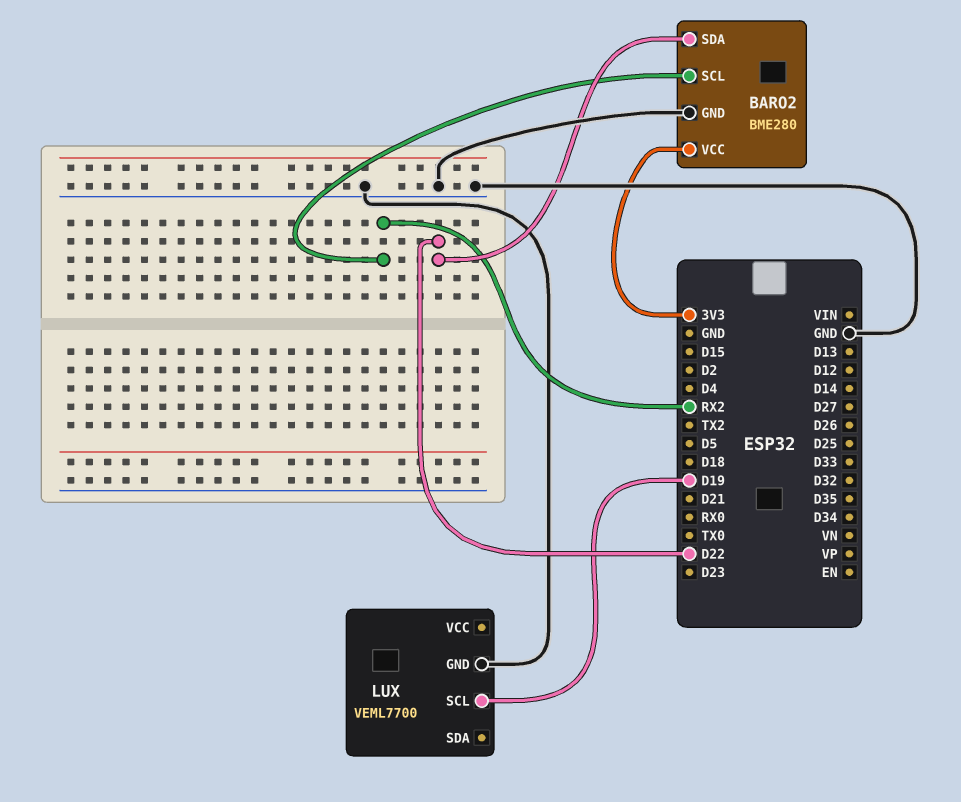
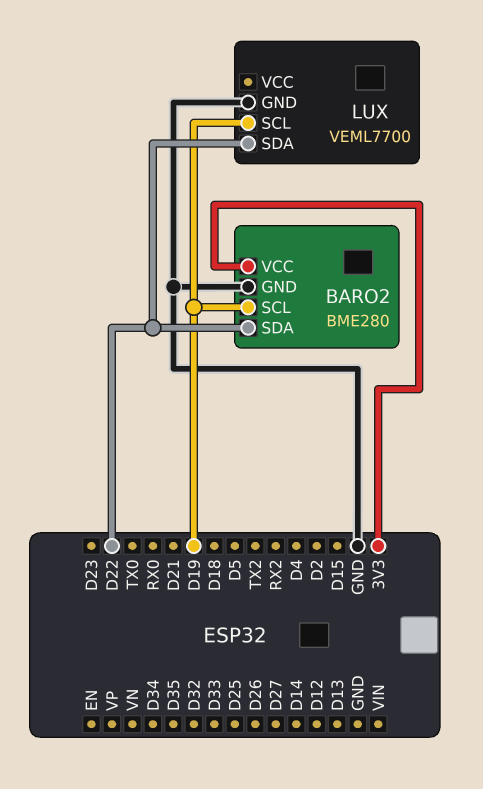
BARO2 pin SCL: RX2 -> D19
LUX pin SDA: none -> D22

